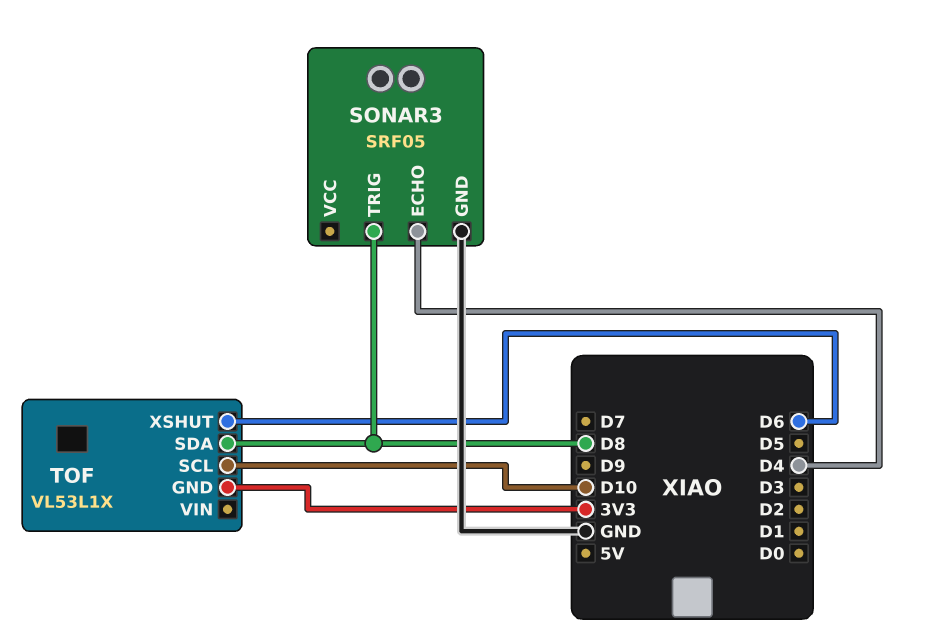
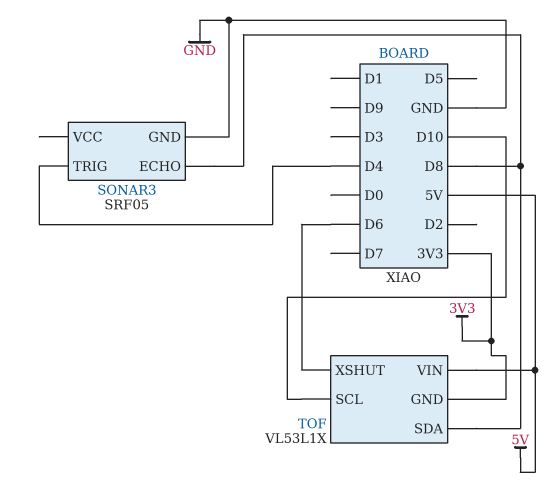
SONAR3 pin ECHO: D4 -> D8
SONAR3 pin TRIG: D8 -> D4
TOF pin VIN: none -> 5V

